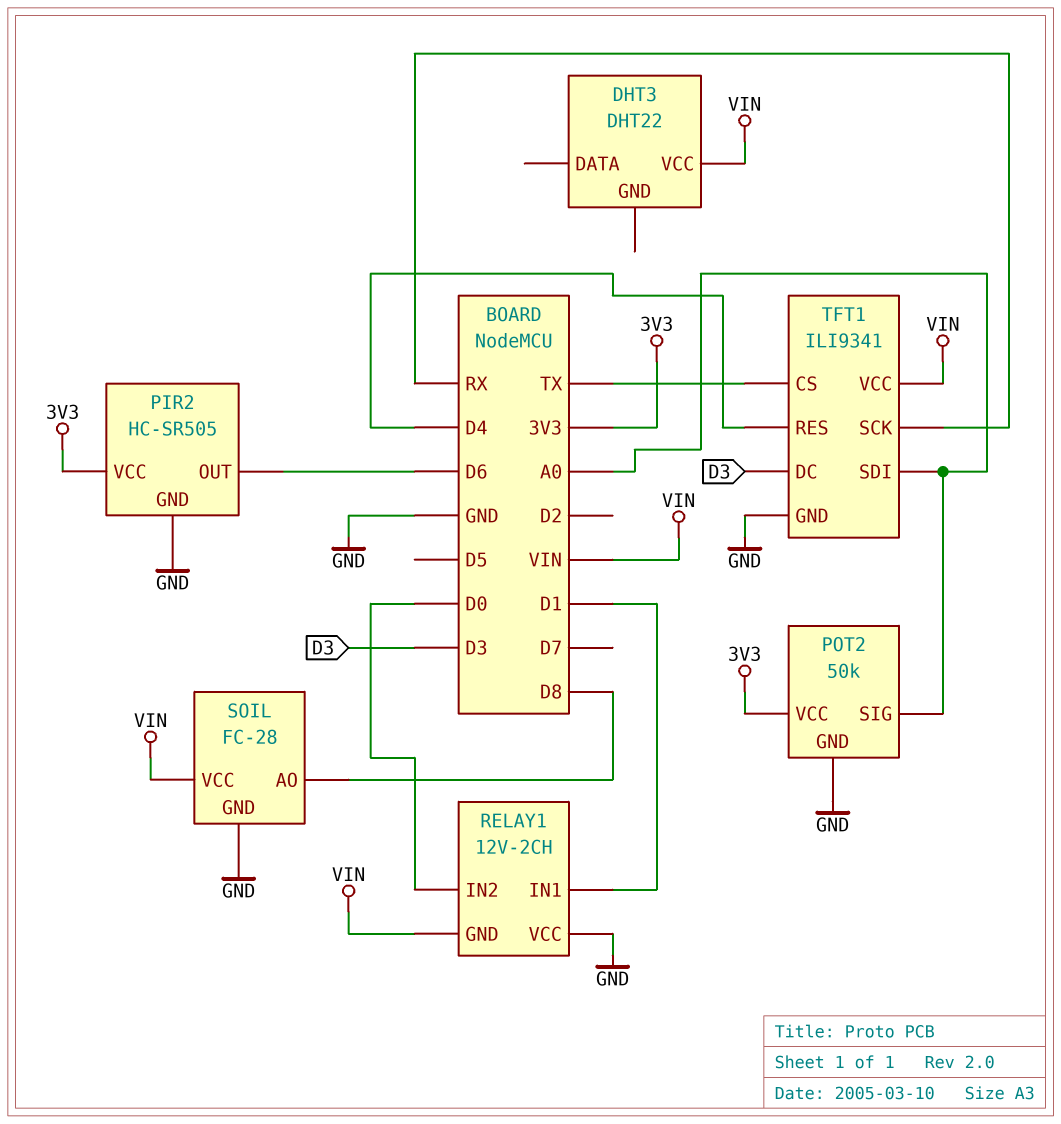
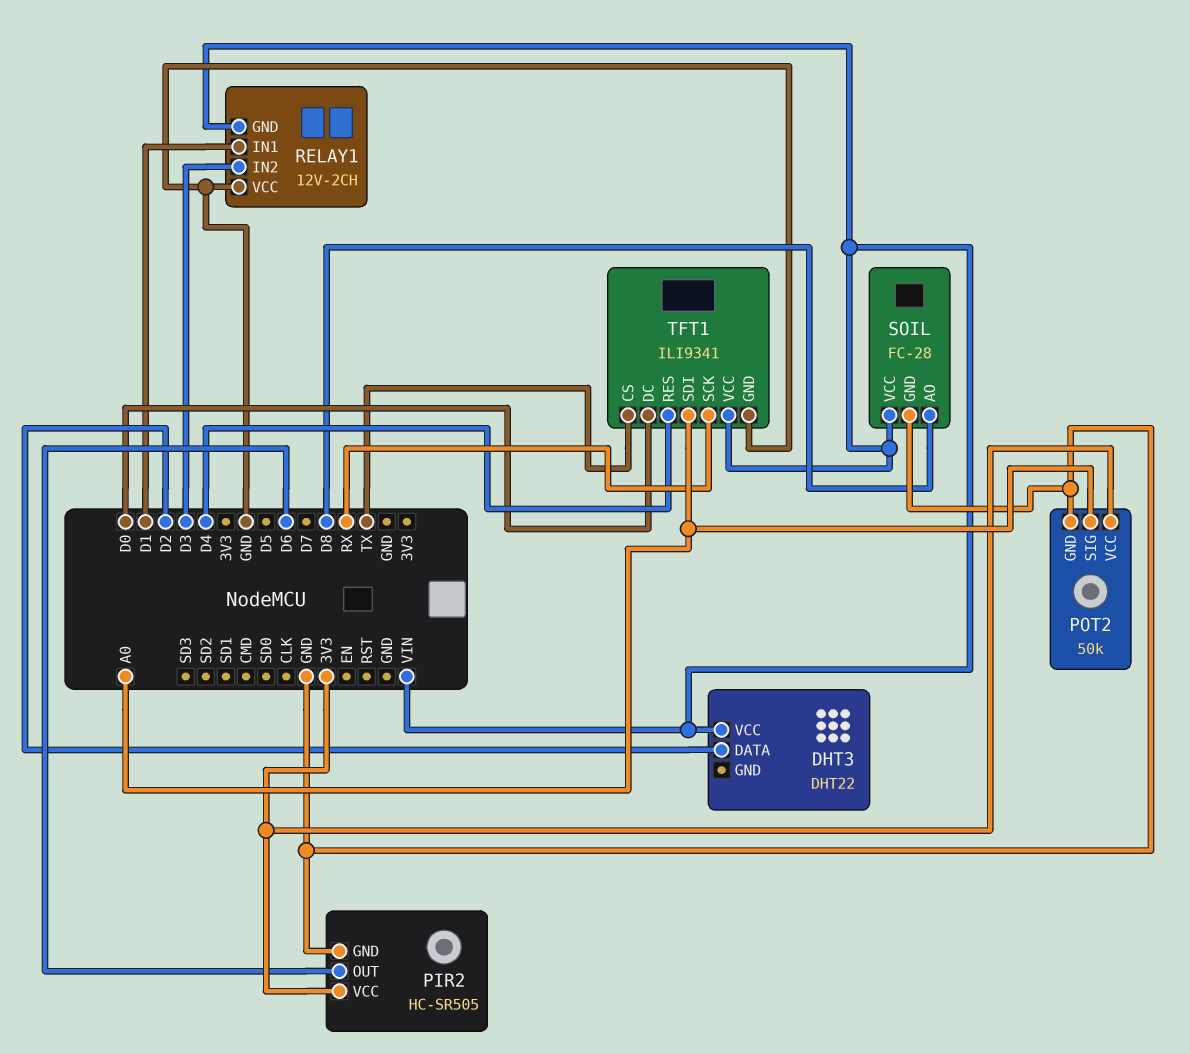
DHT3 pin DATA: none -> D2
RELAY1 pin IN2: D0 -> D3
TFT1 pin DC: D3 -> D0

